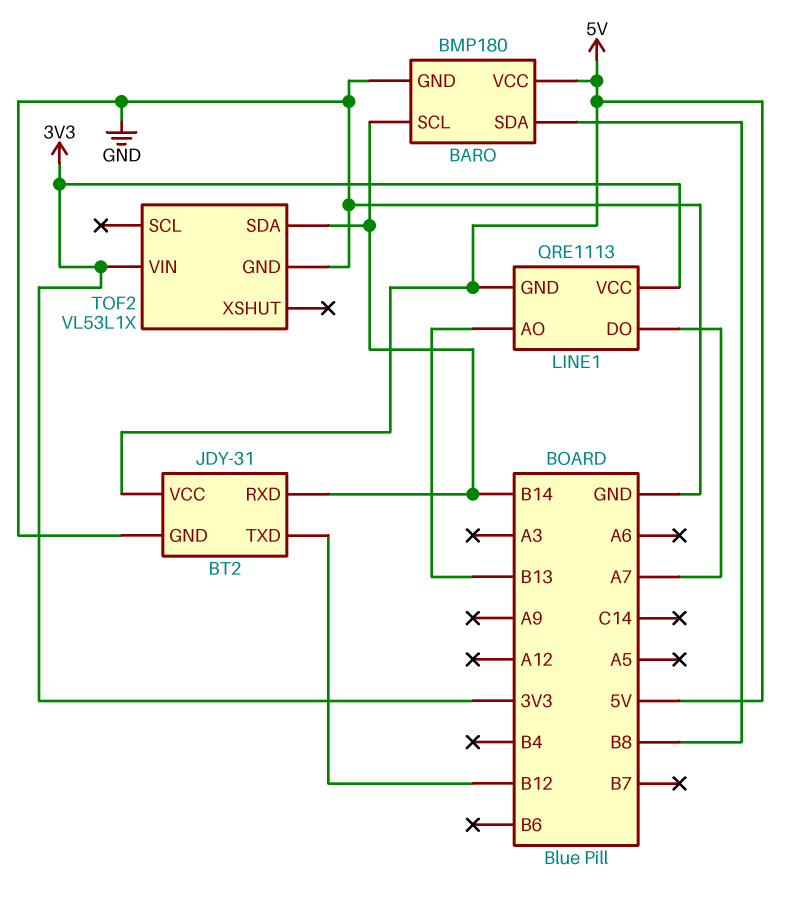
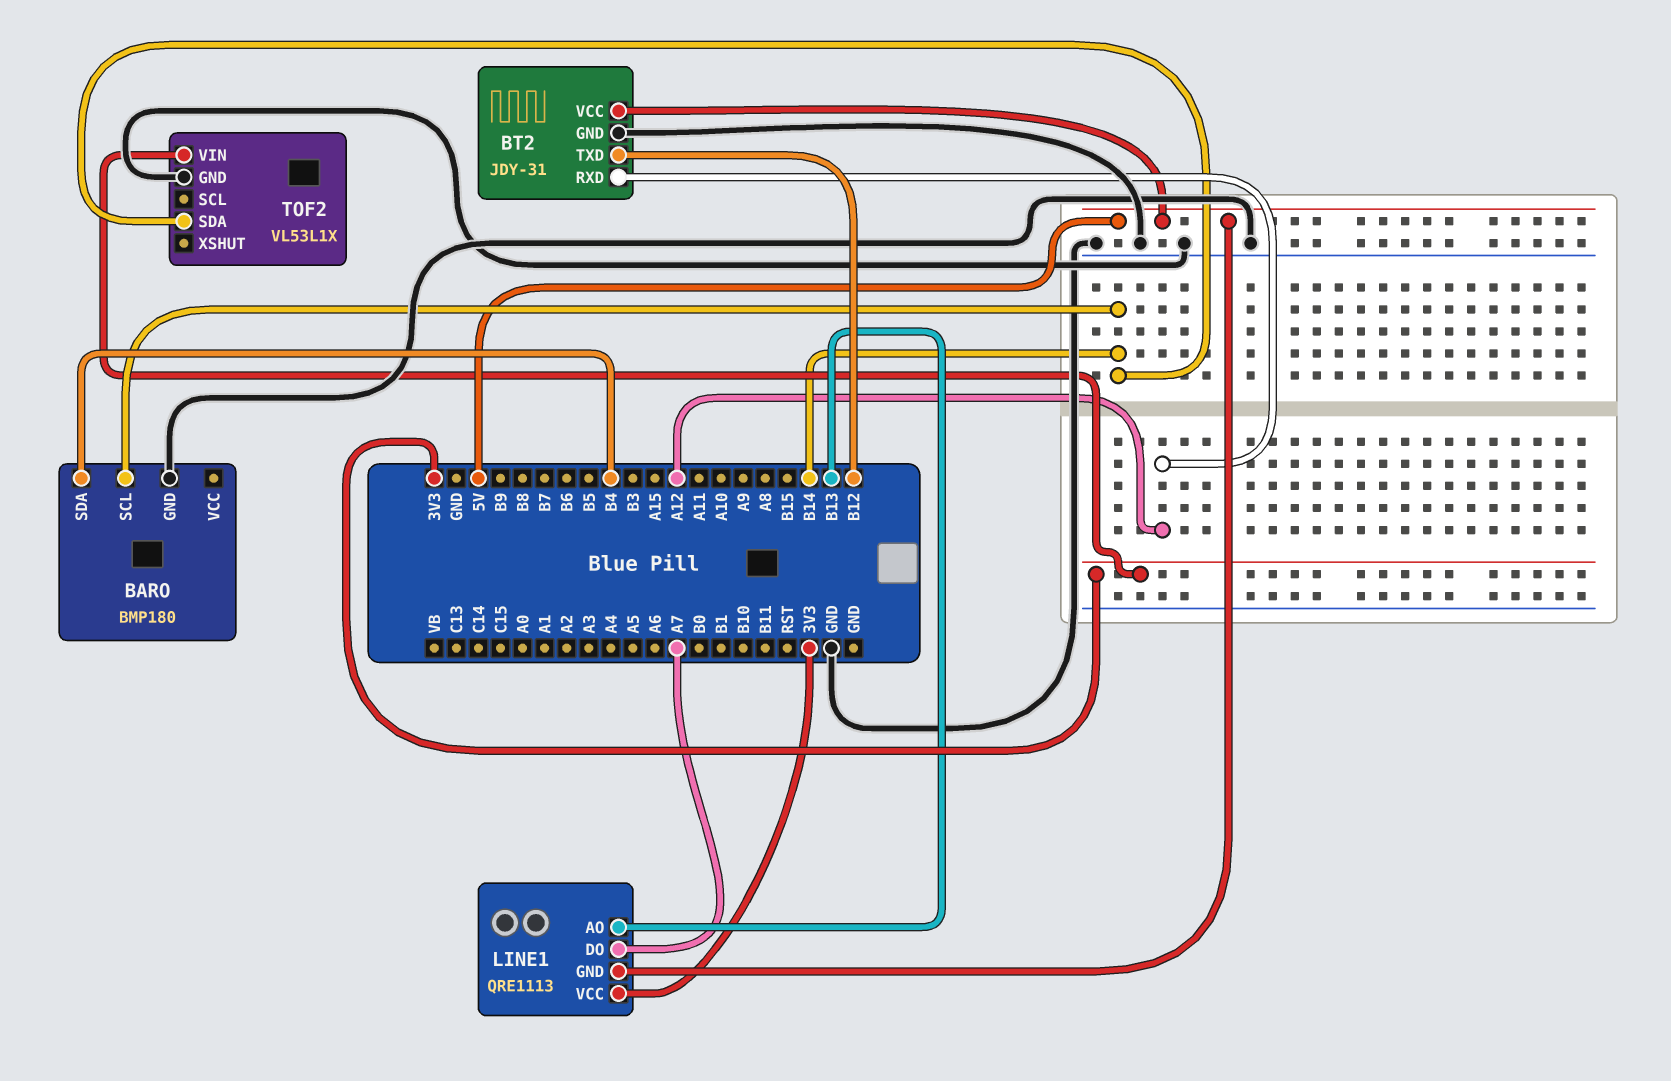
BARO pin SDA: B8 -> B4
BARO pin VCC: 5V -> none
BT2 pin RXD: B14 -> A12

